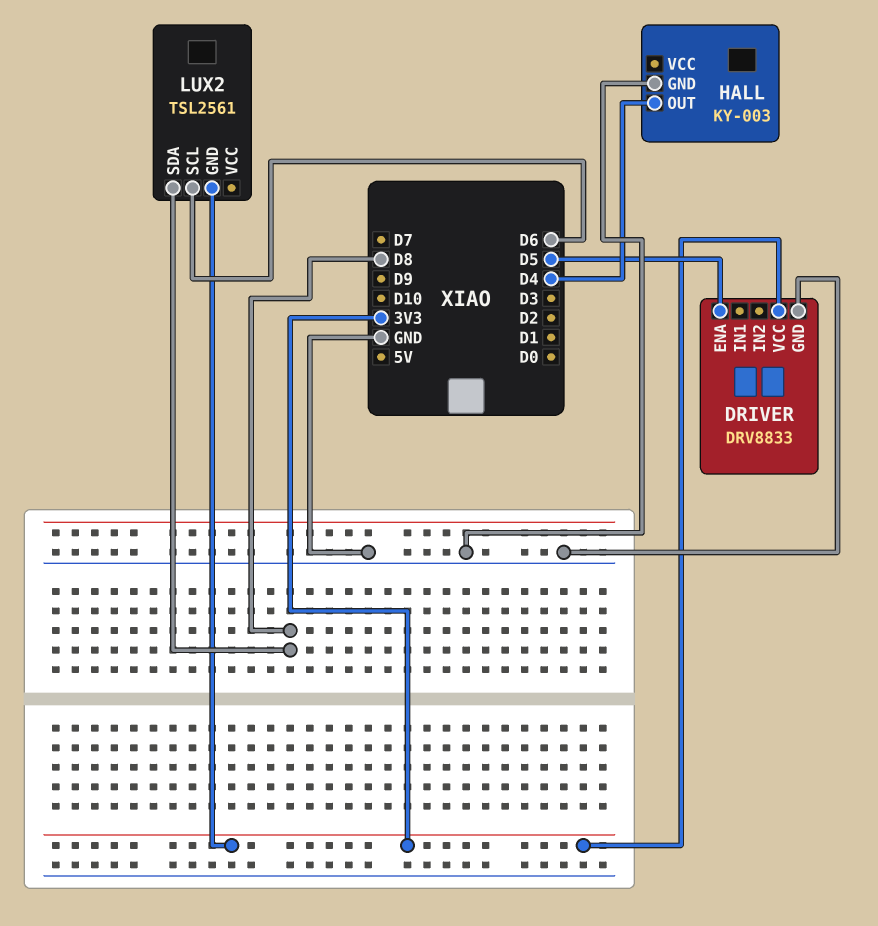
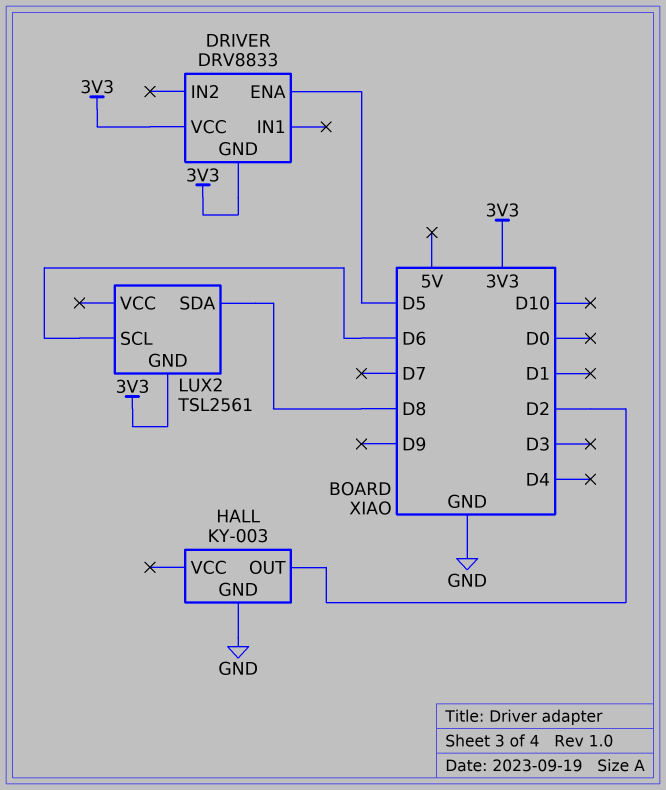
DRIVER pin GND: GND -> 3V3
HALL pin OUT: D4 -> D2

